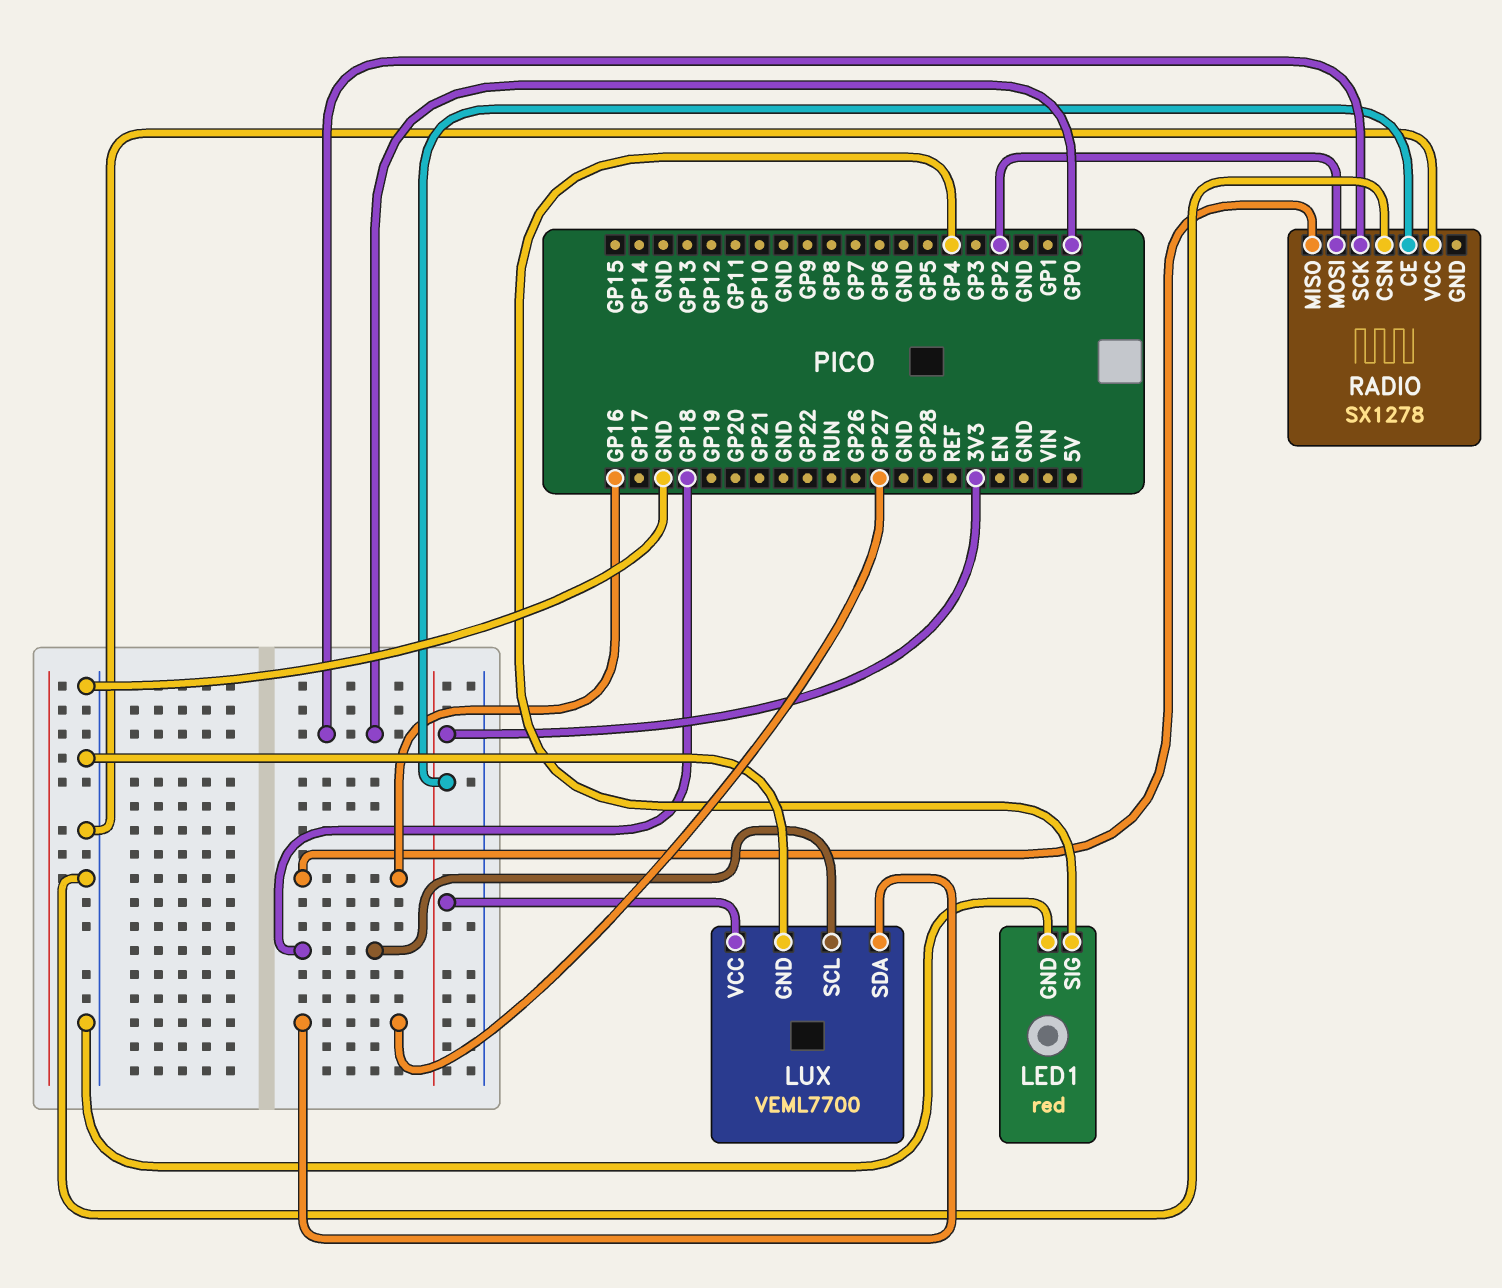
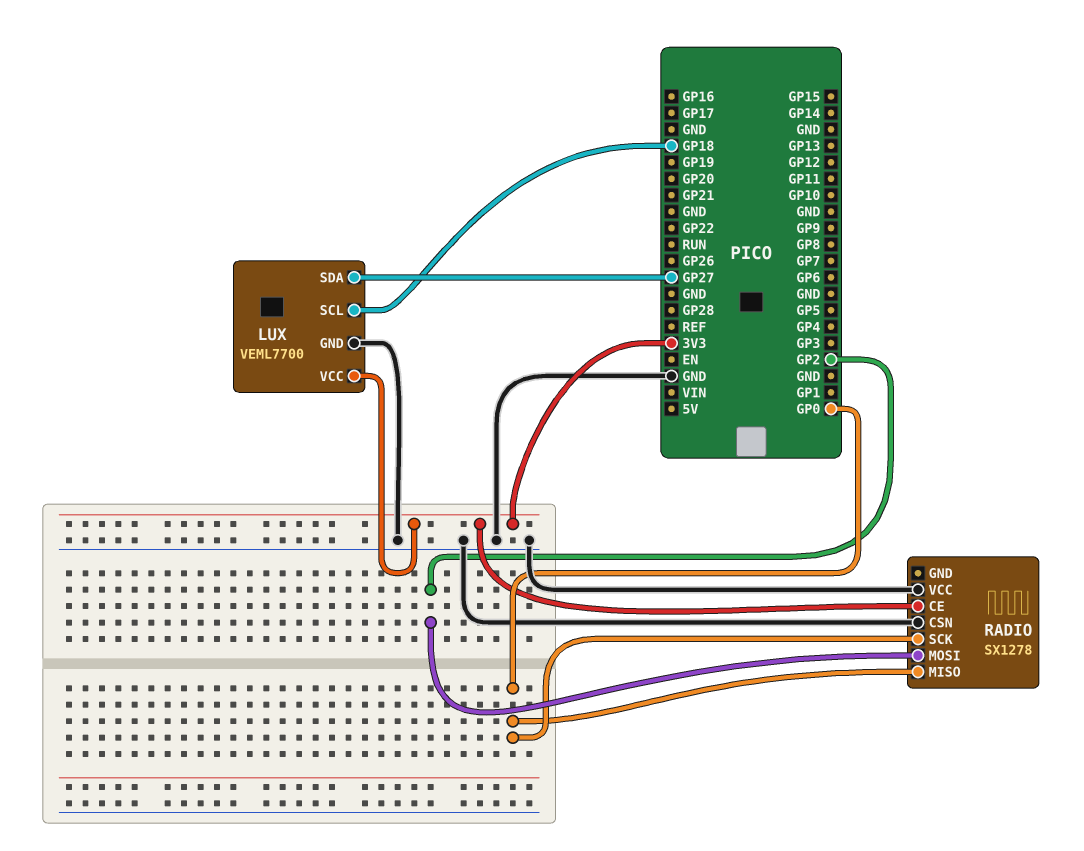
LED1: red -> none
LED1 pin GND: GND -> none
LED1 pin SIG: GP4 -> none
RADIO pin MISO: GP16 -> GP0

